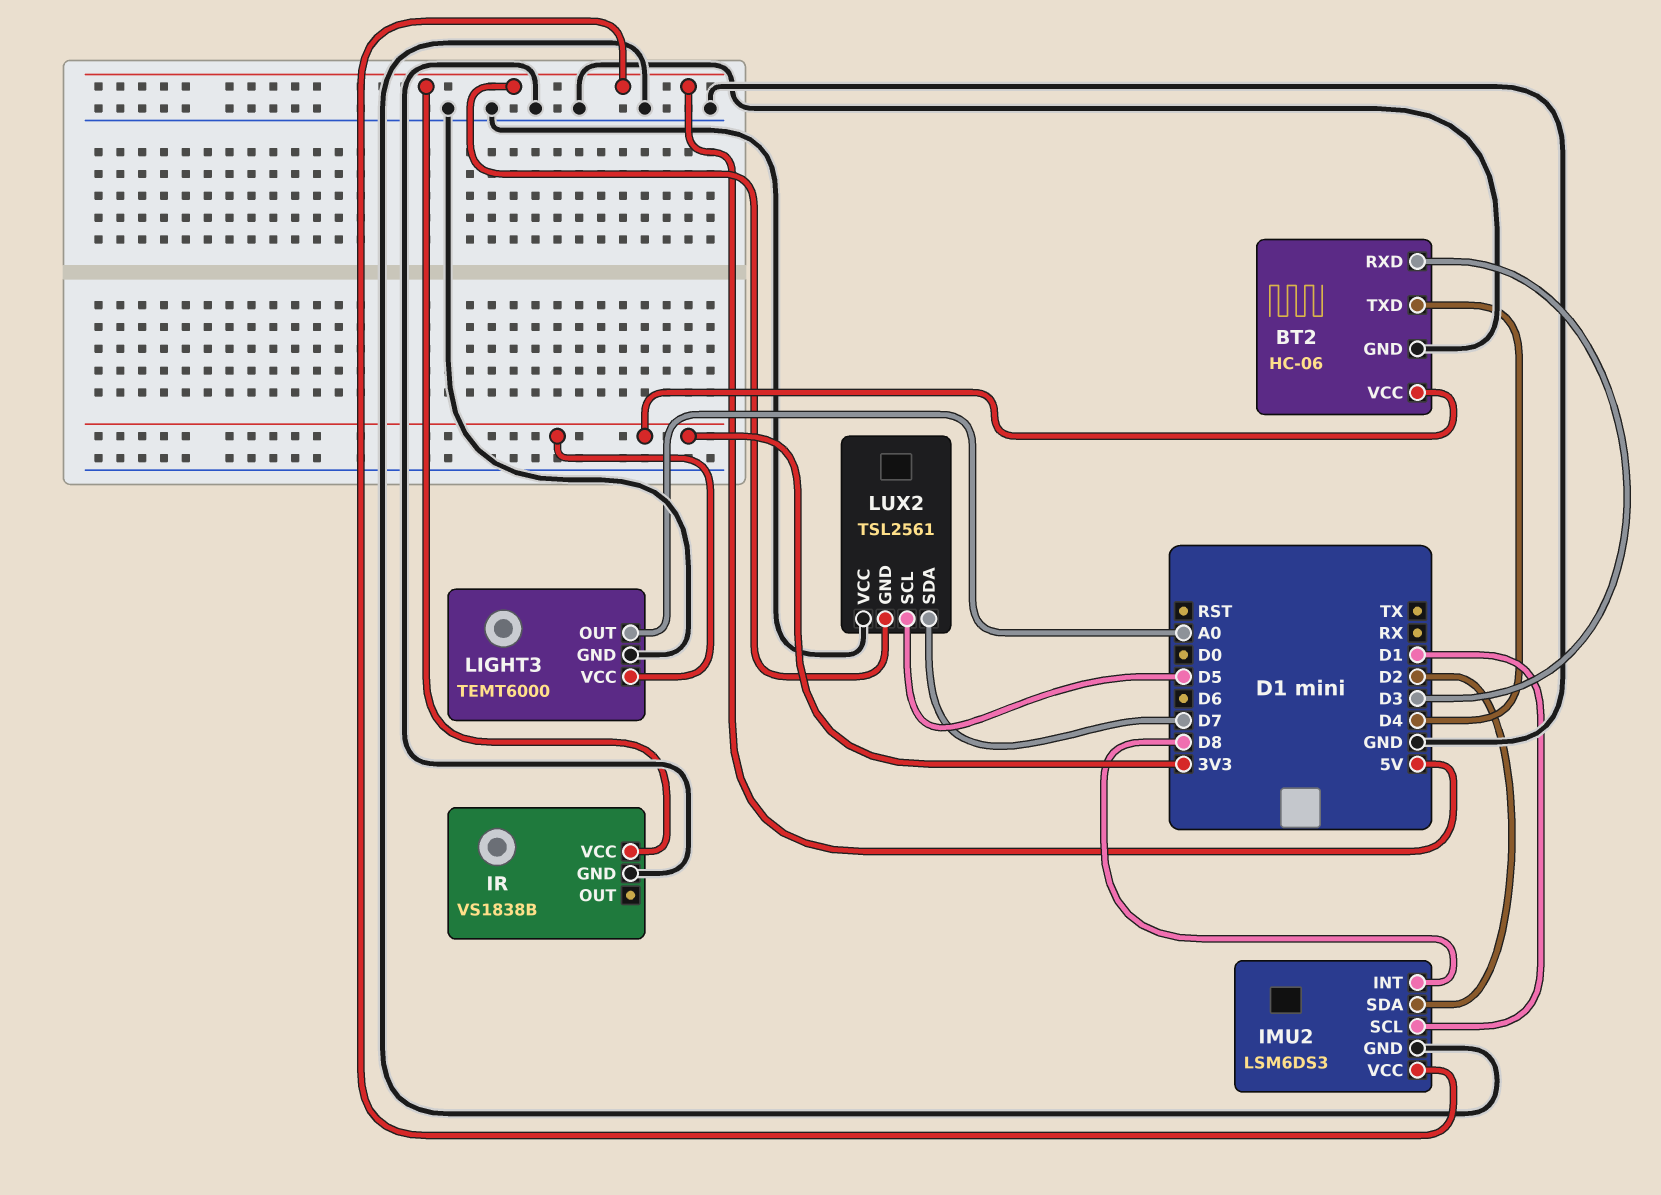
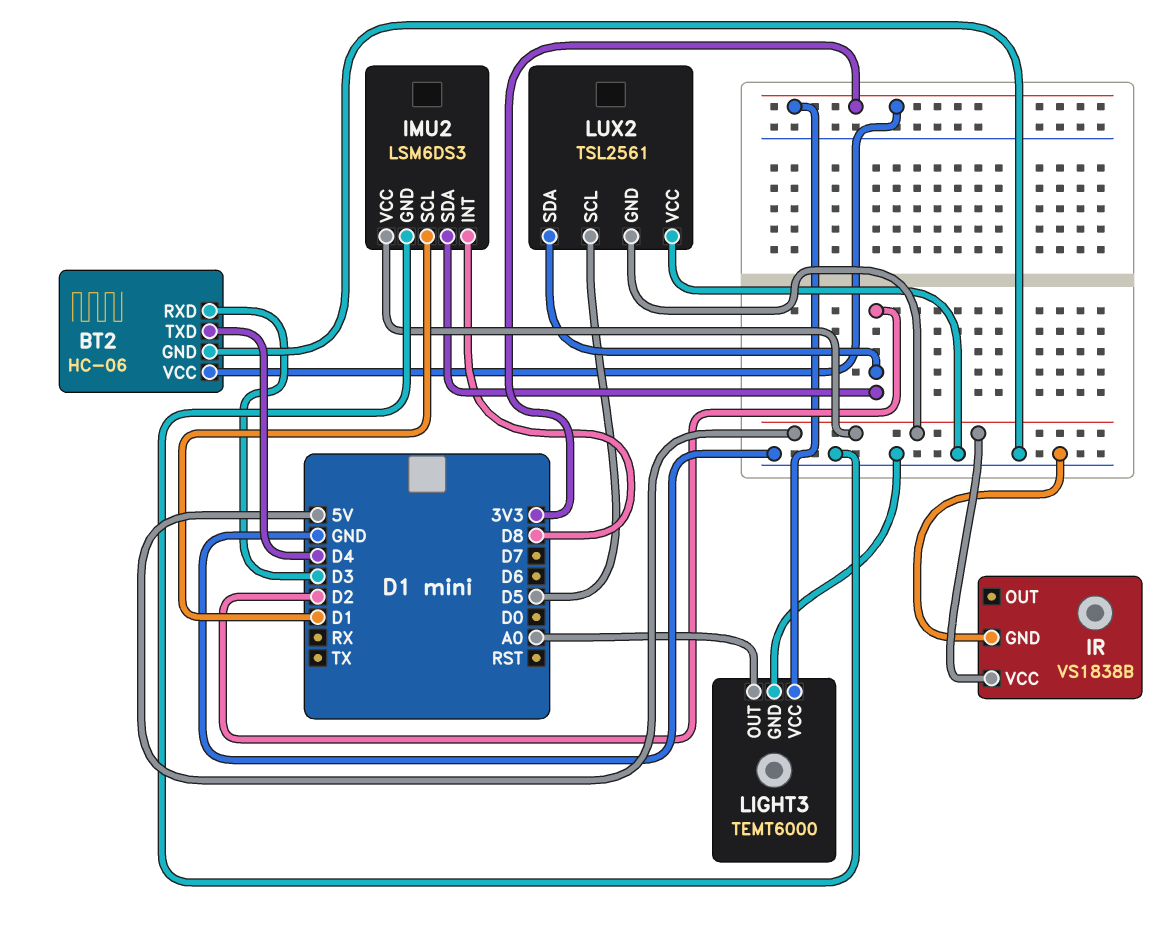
LUX2 pin SDA: D7 -> D2

